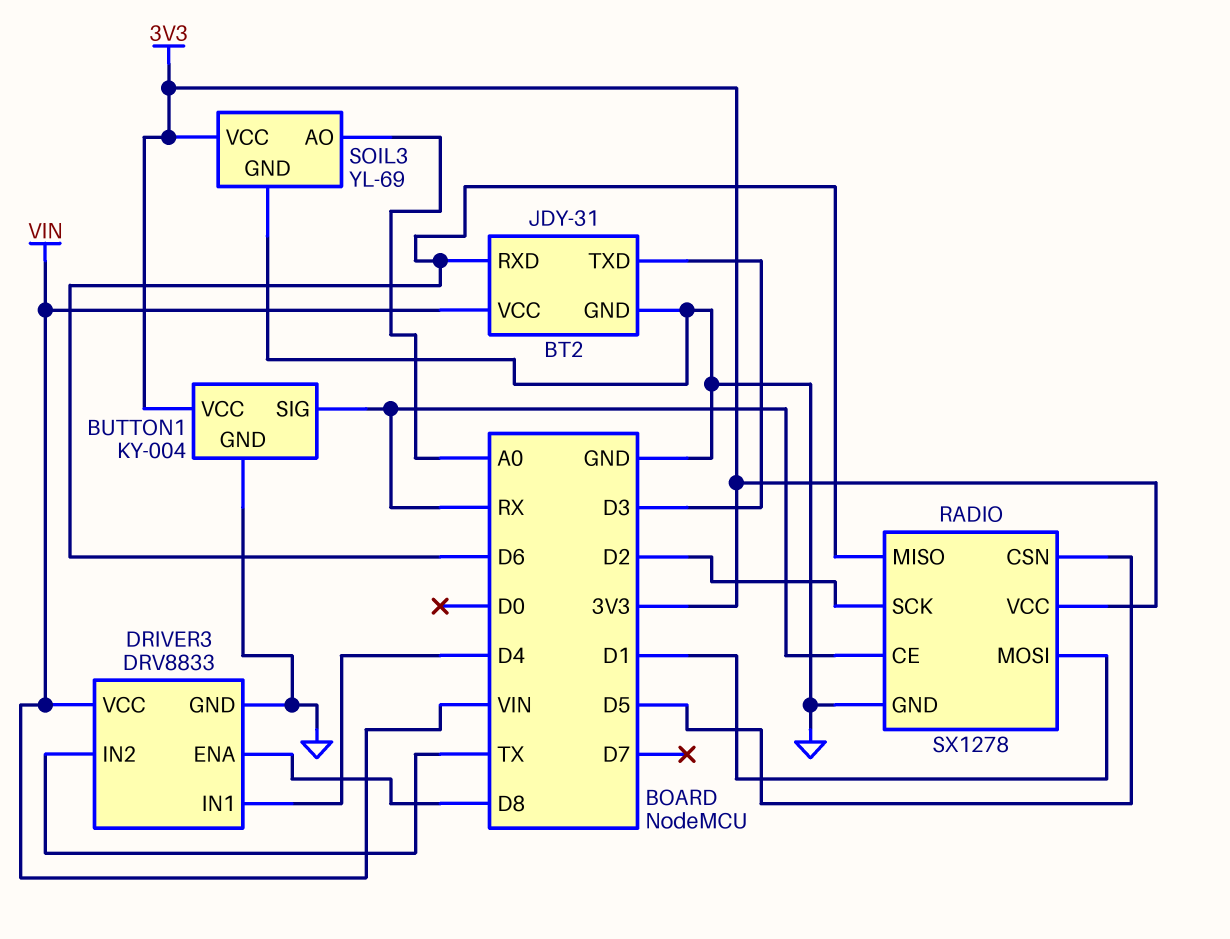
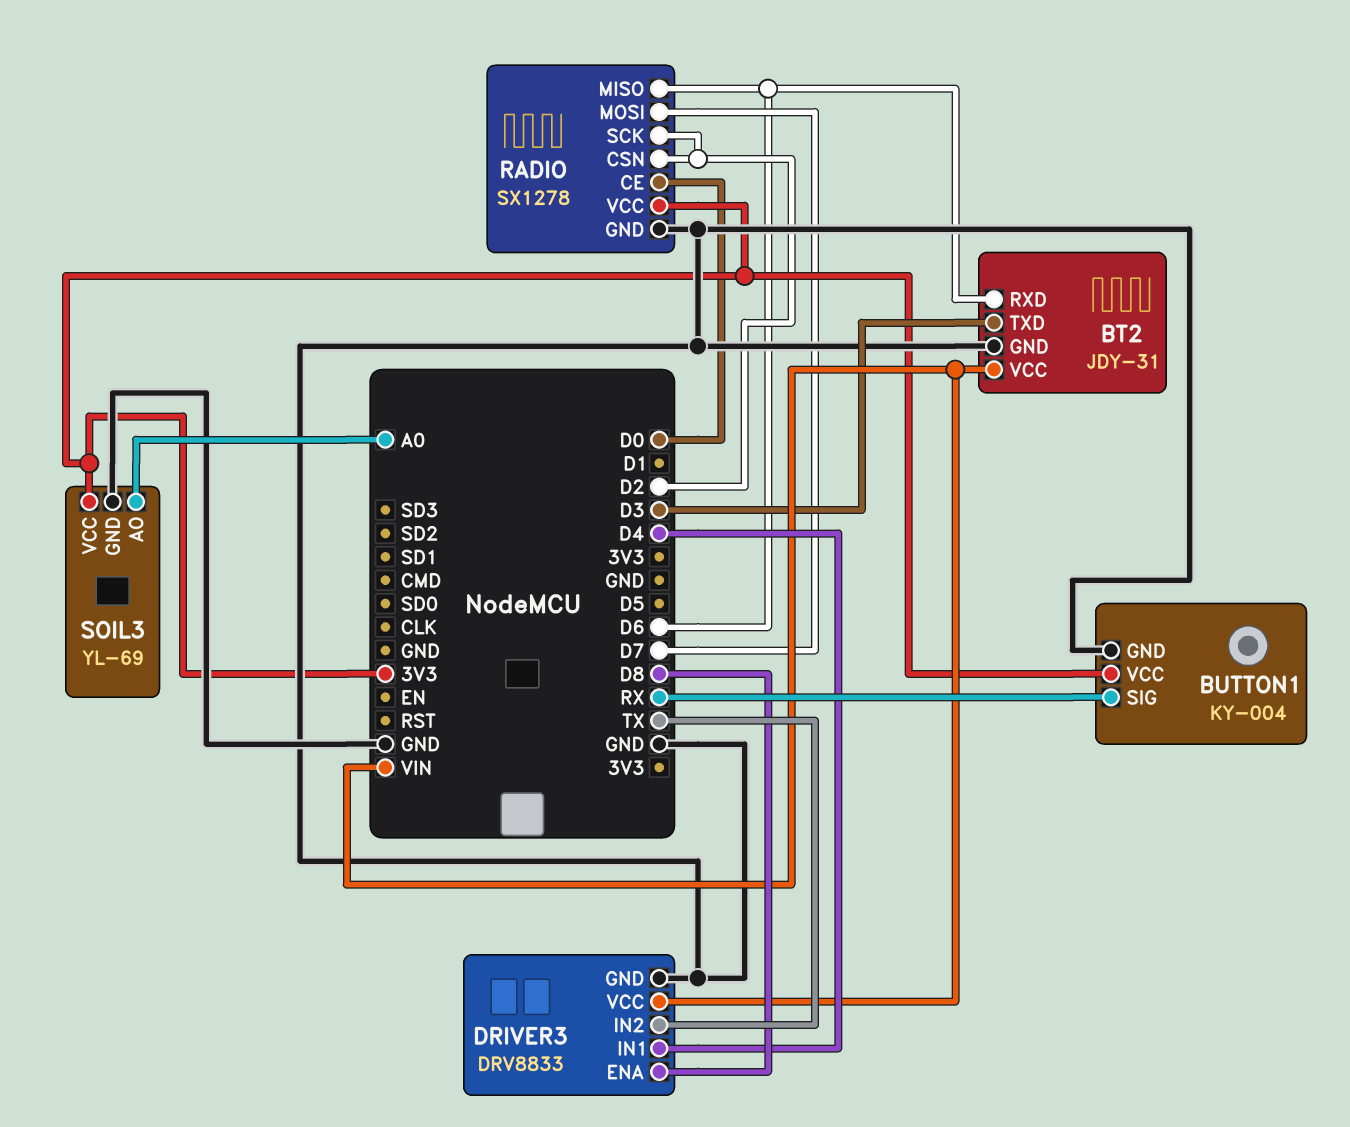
RADIO pin CE: RX -> D0
RADIO pin CSN: D5 -> D2
RADIO pin MOSI: D1 -> D7

